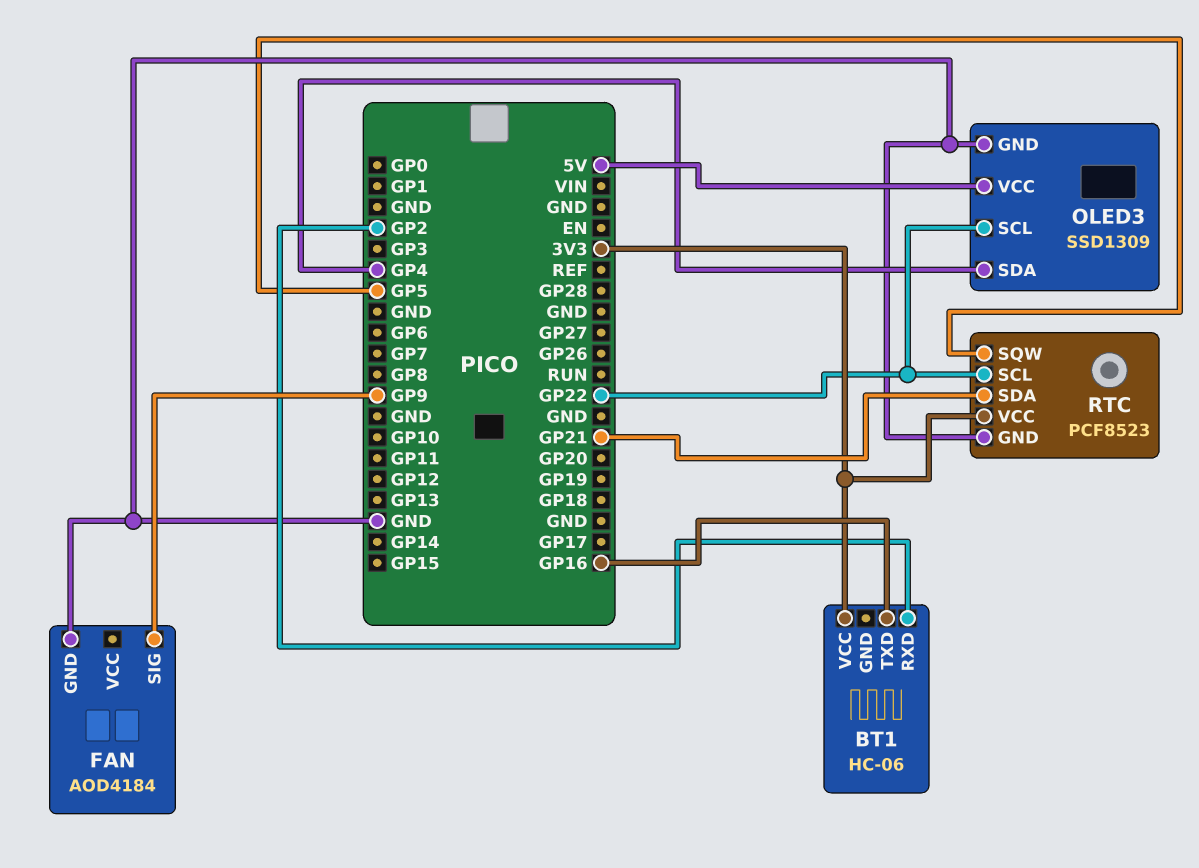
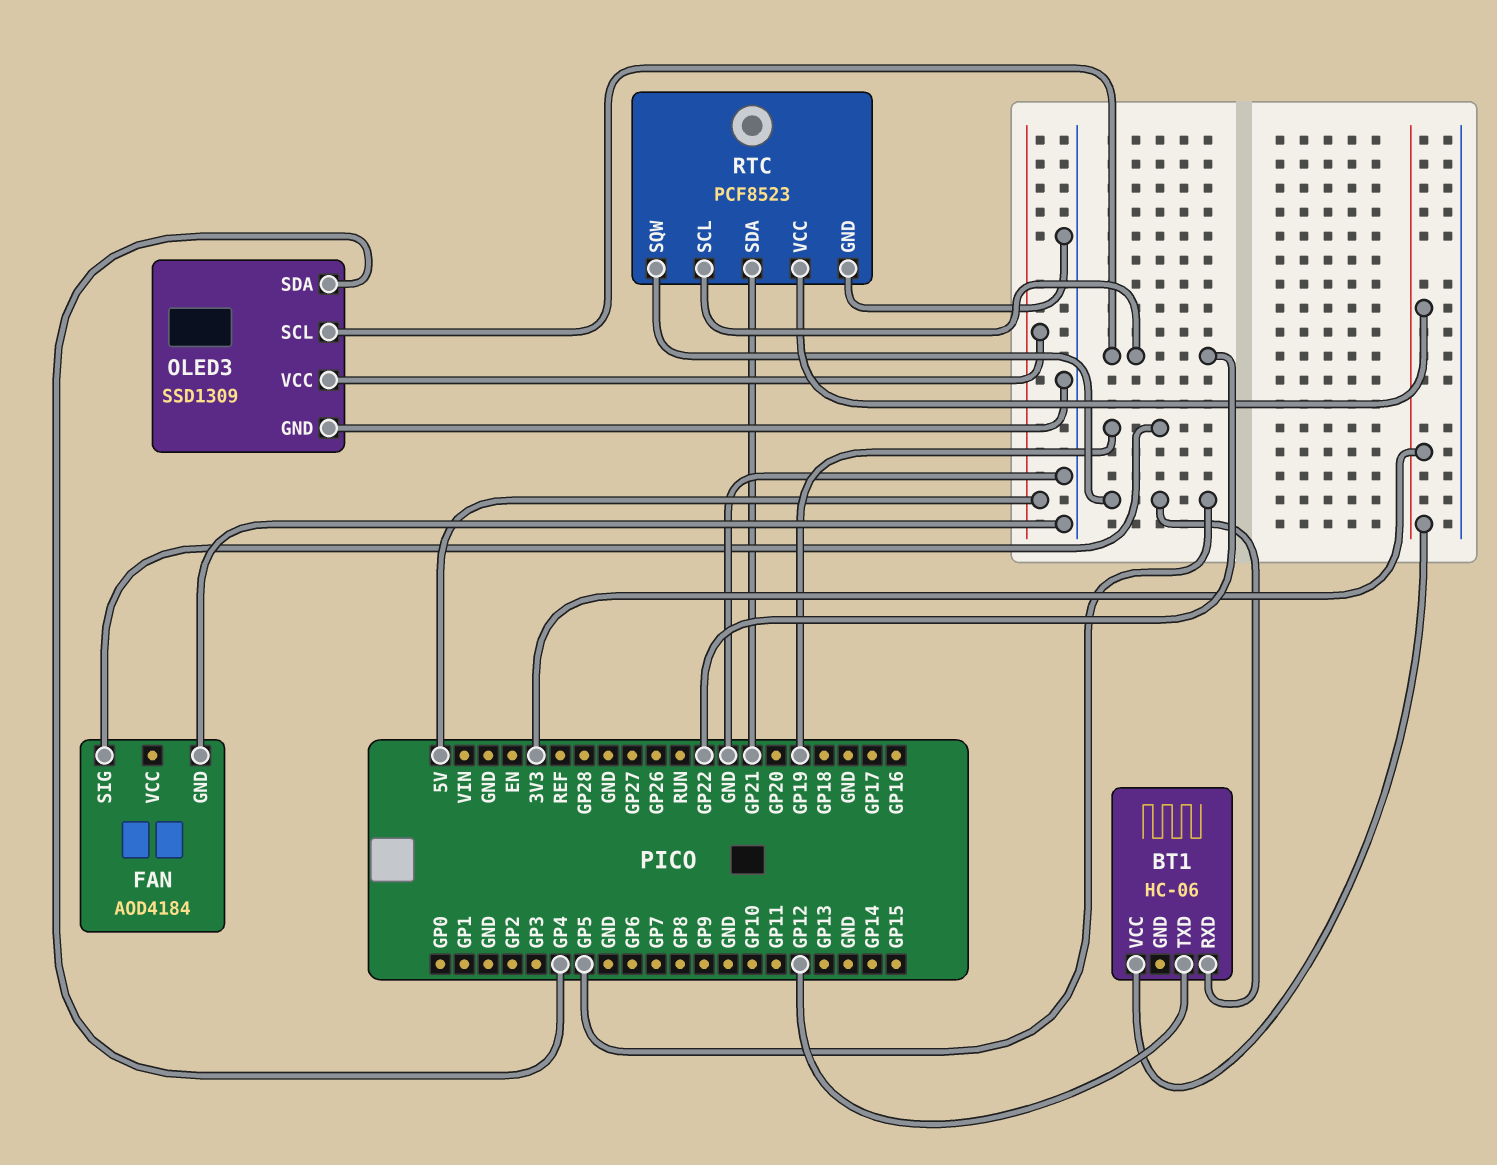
BT1 pin RXD: GP2 -> GP5
BT1 pin TXD: GP16 -> GP12
FAN pin SIG: GP9 -> GP19

